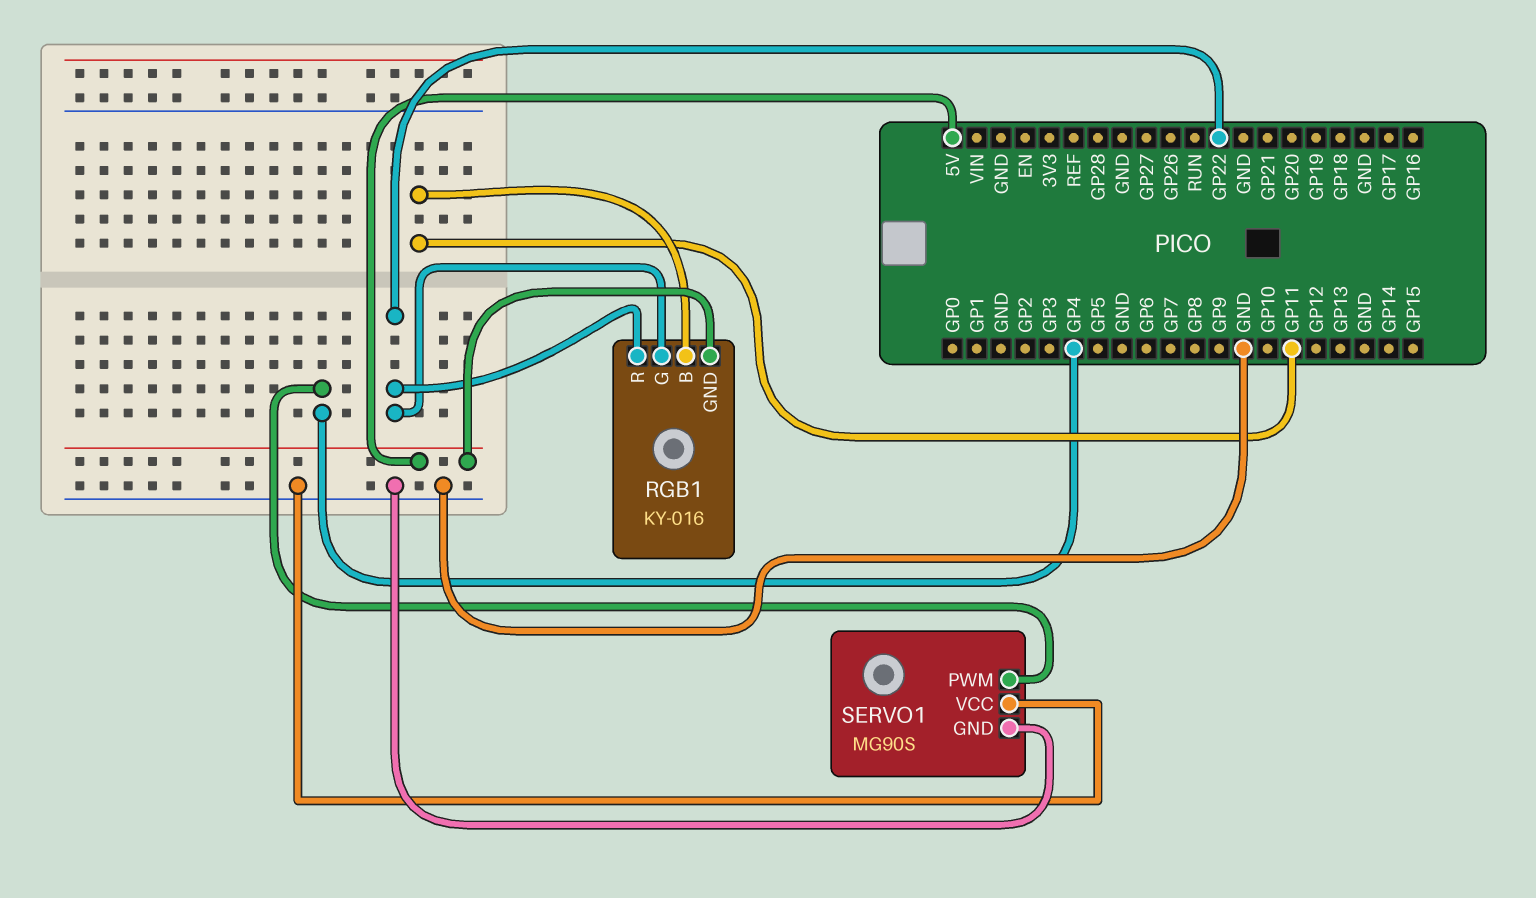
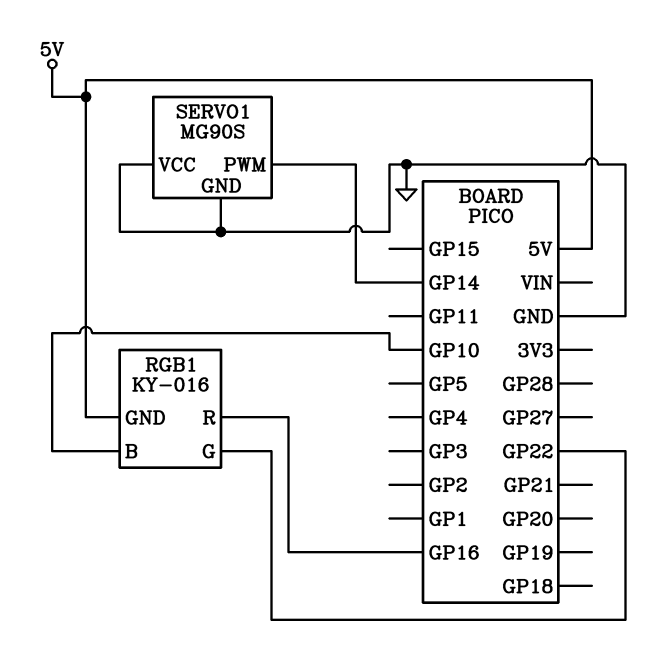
RGB1 pin B: GP11 -> GP10
RGB1 pin R: GP22 -> GP16
SERVO1 pin PWM: GP4 -> GP14

